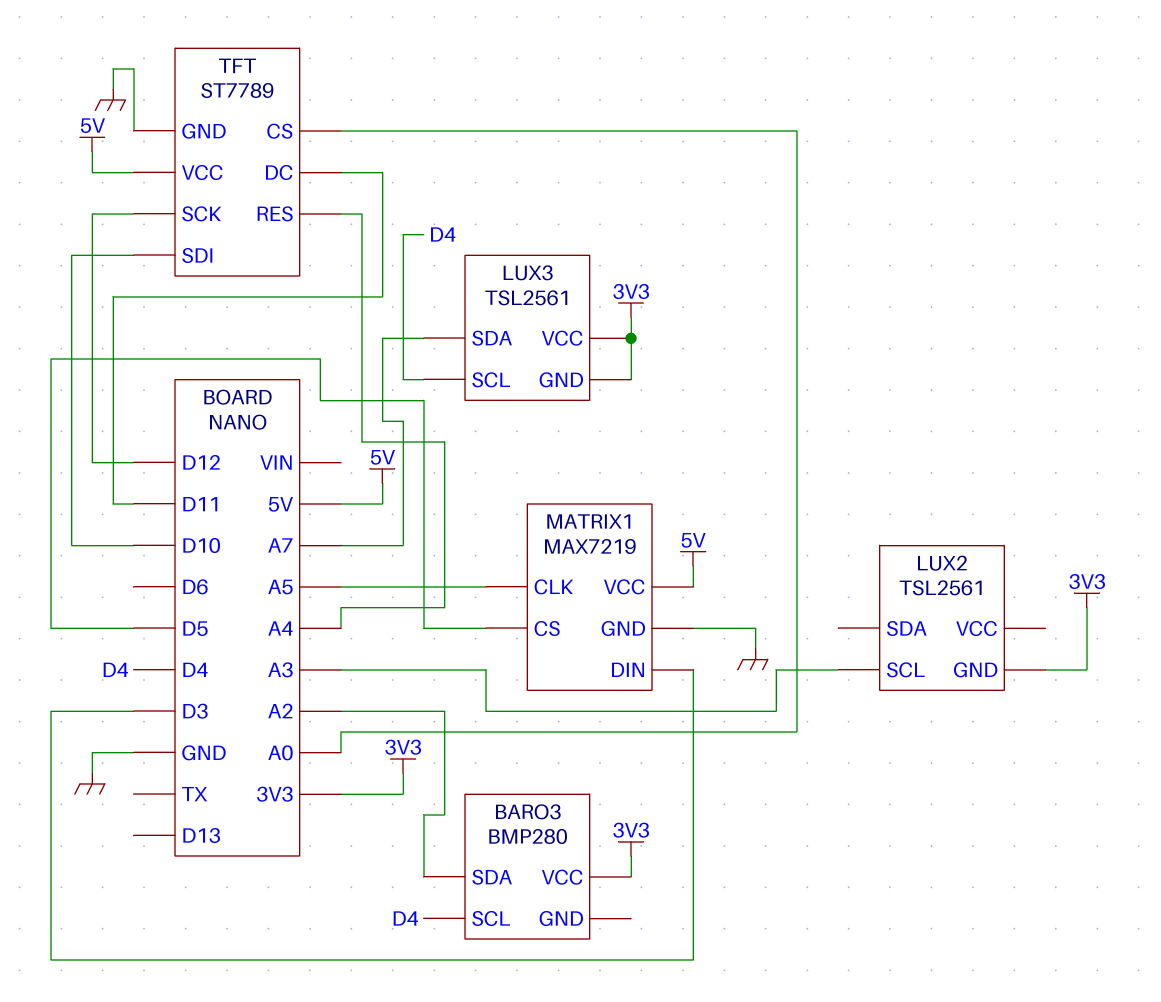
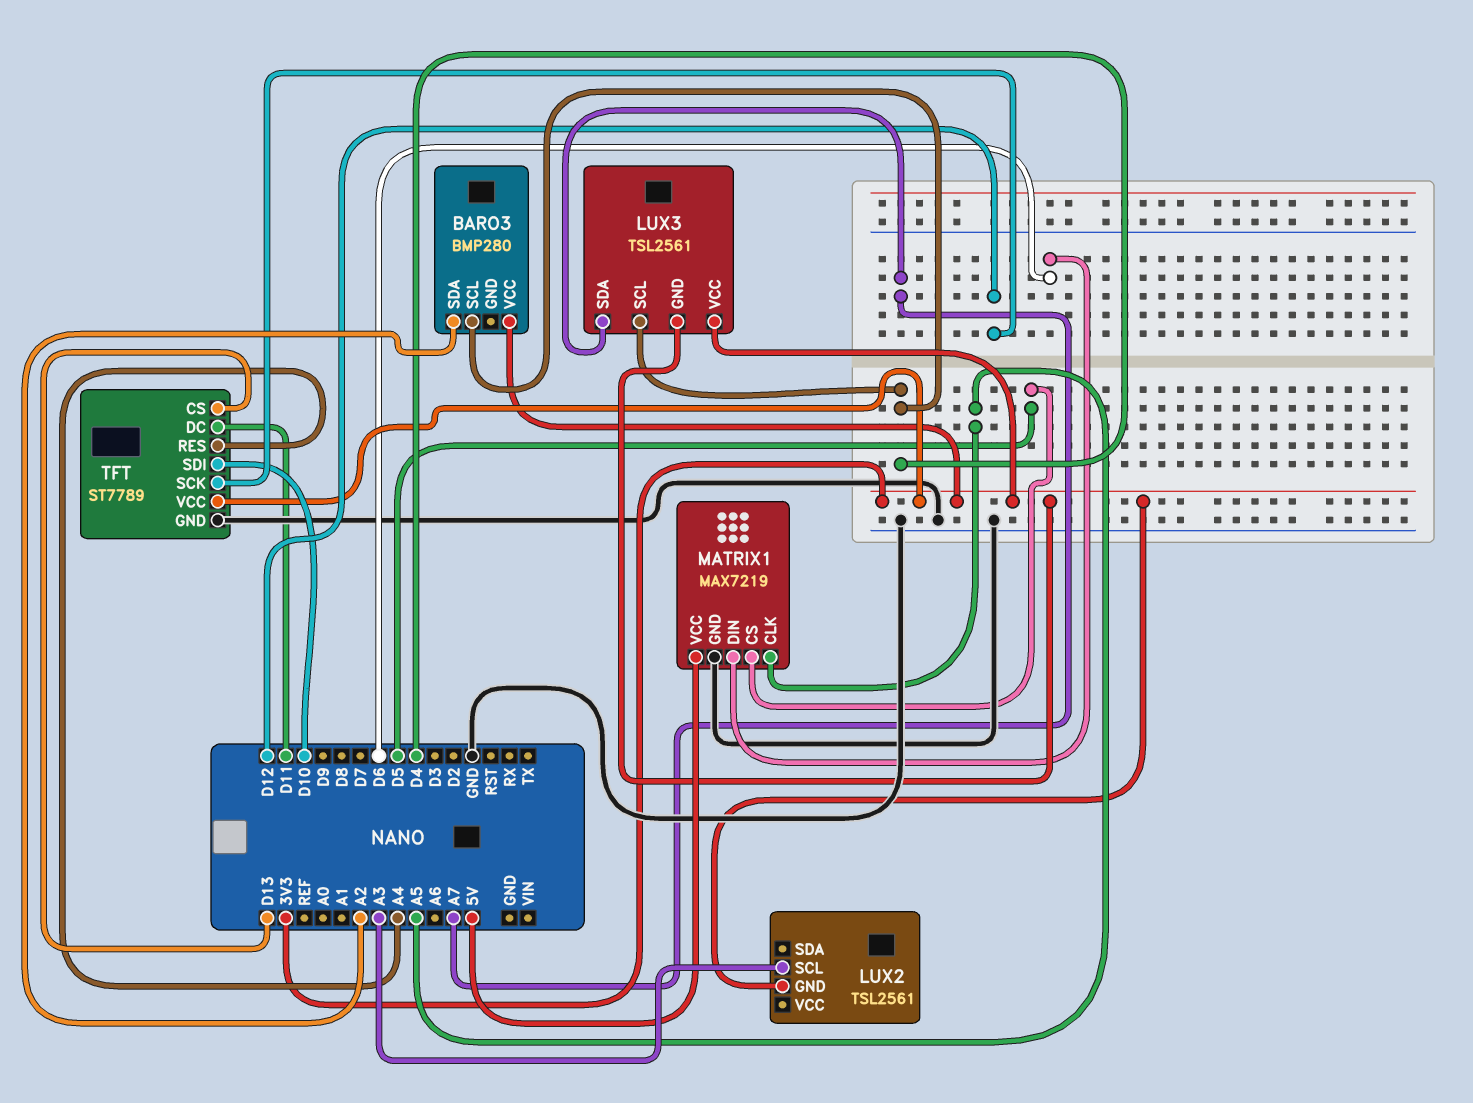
MATRIX1 pin DIN: D3 -> D6
TFT pin CS: A0 -> D13
TFT pin VCC: 5V -> 3V3

